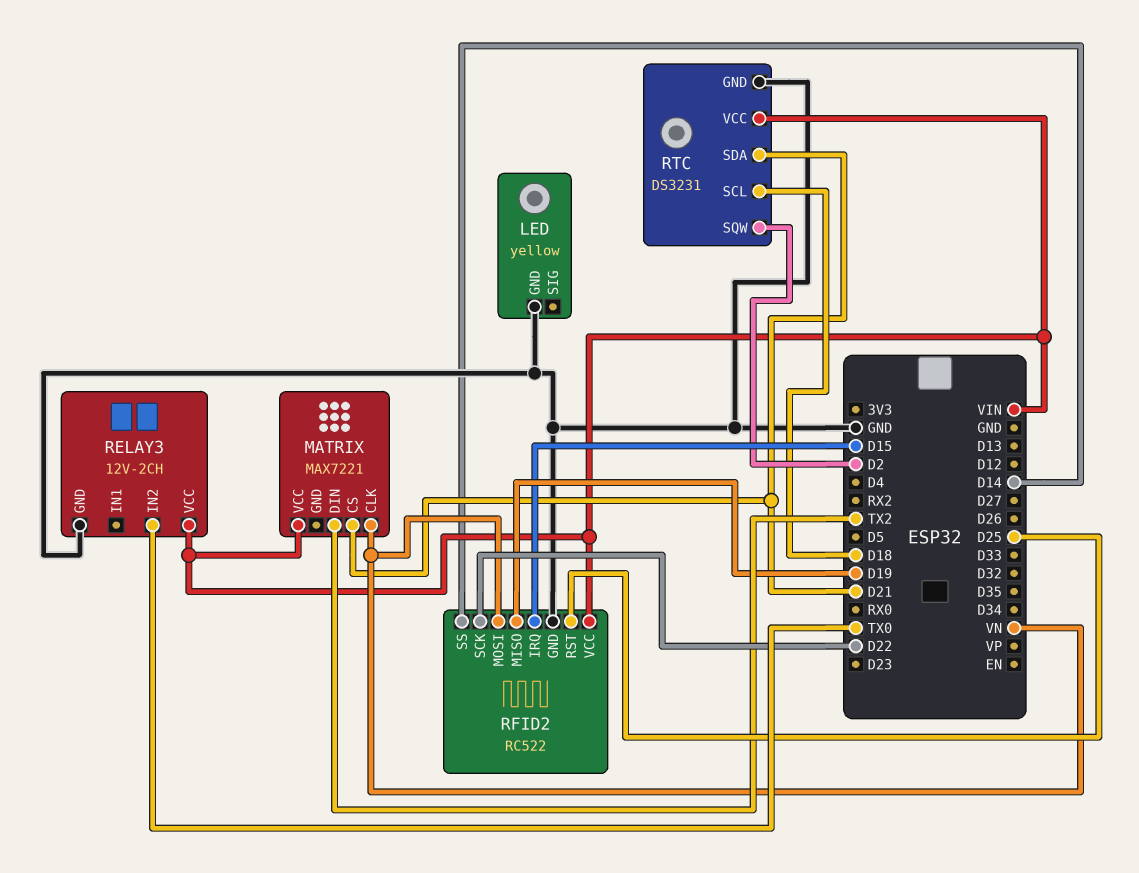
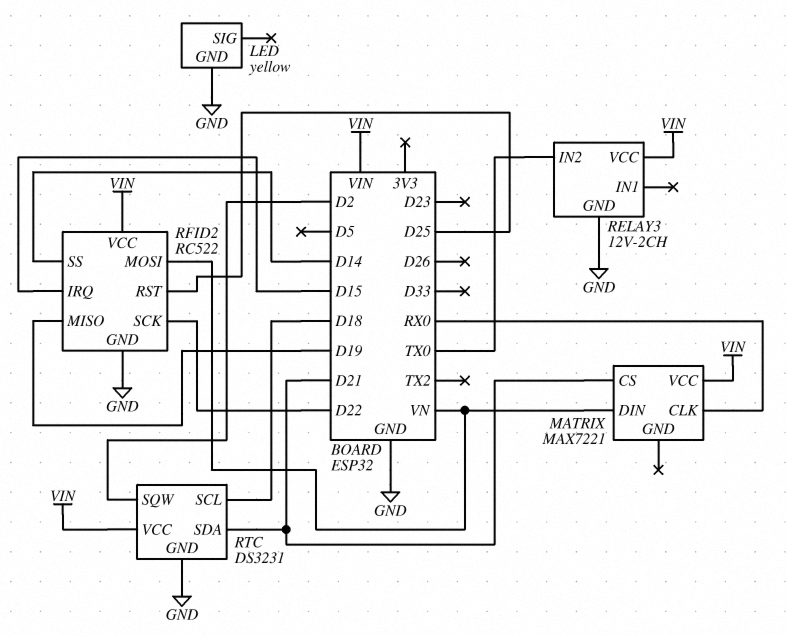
MATRIX pin CLK: VN -> RX0
MATRIX pin DIN: TX2 -> VN

